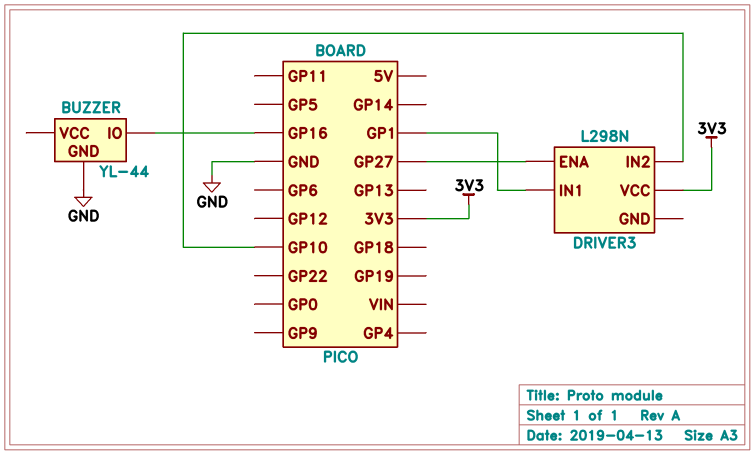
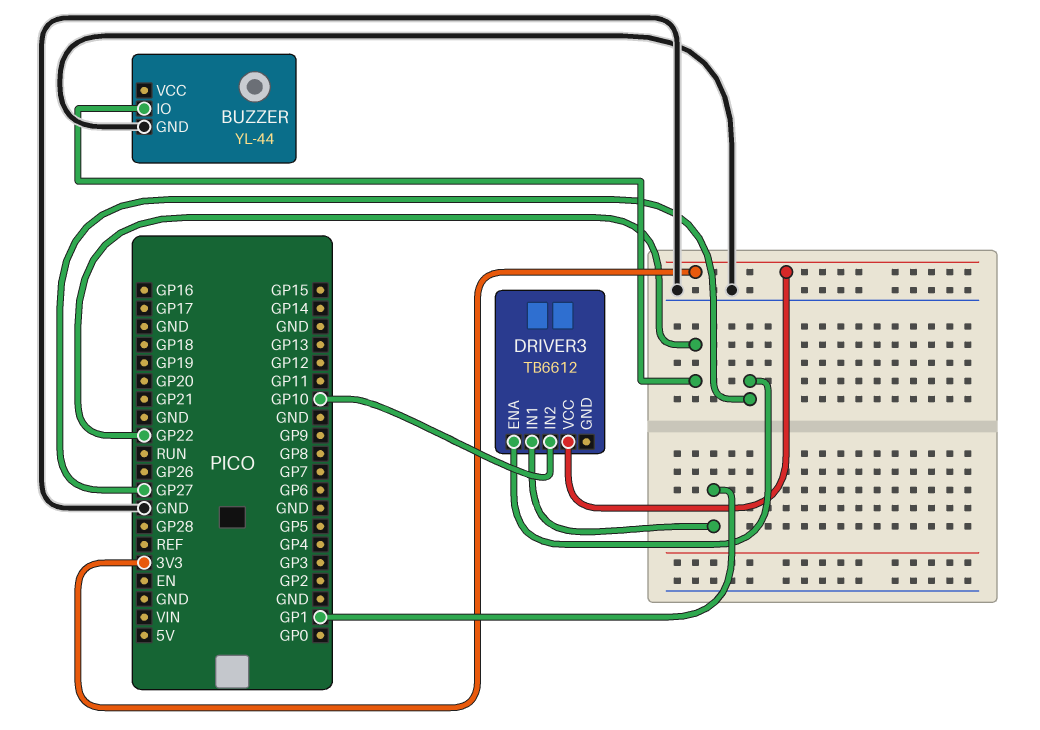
BUZZER pin IO: GP16 -> GP22
DRIVER3: L298N -> TB6612

